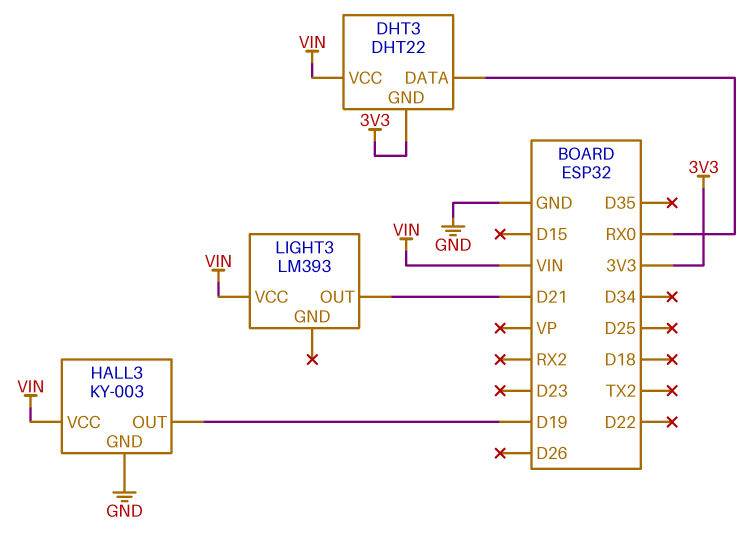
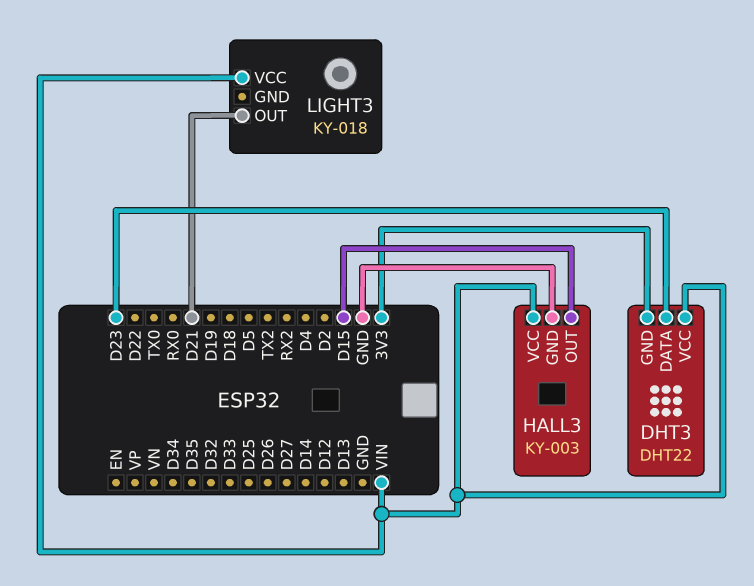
DHT3 pin DATA: RX0 -> D23
HALL3 pin OUT: D19 -> D15
LIGHT3: LM393 -> KY-018

